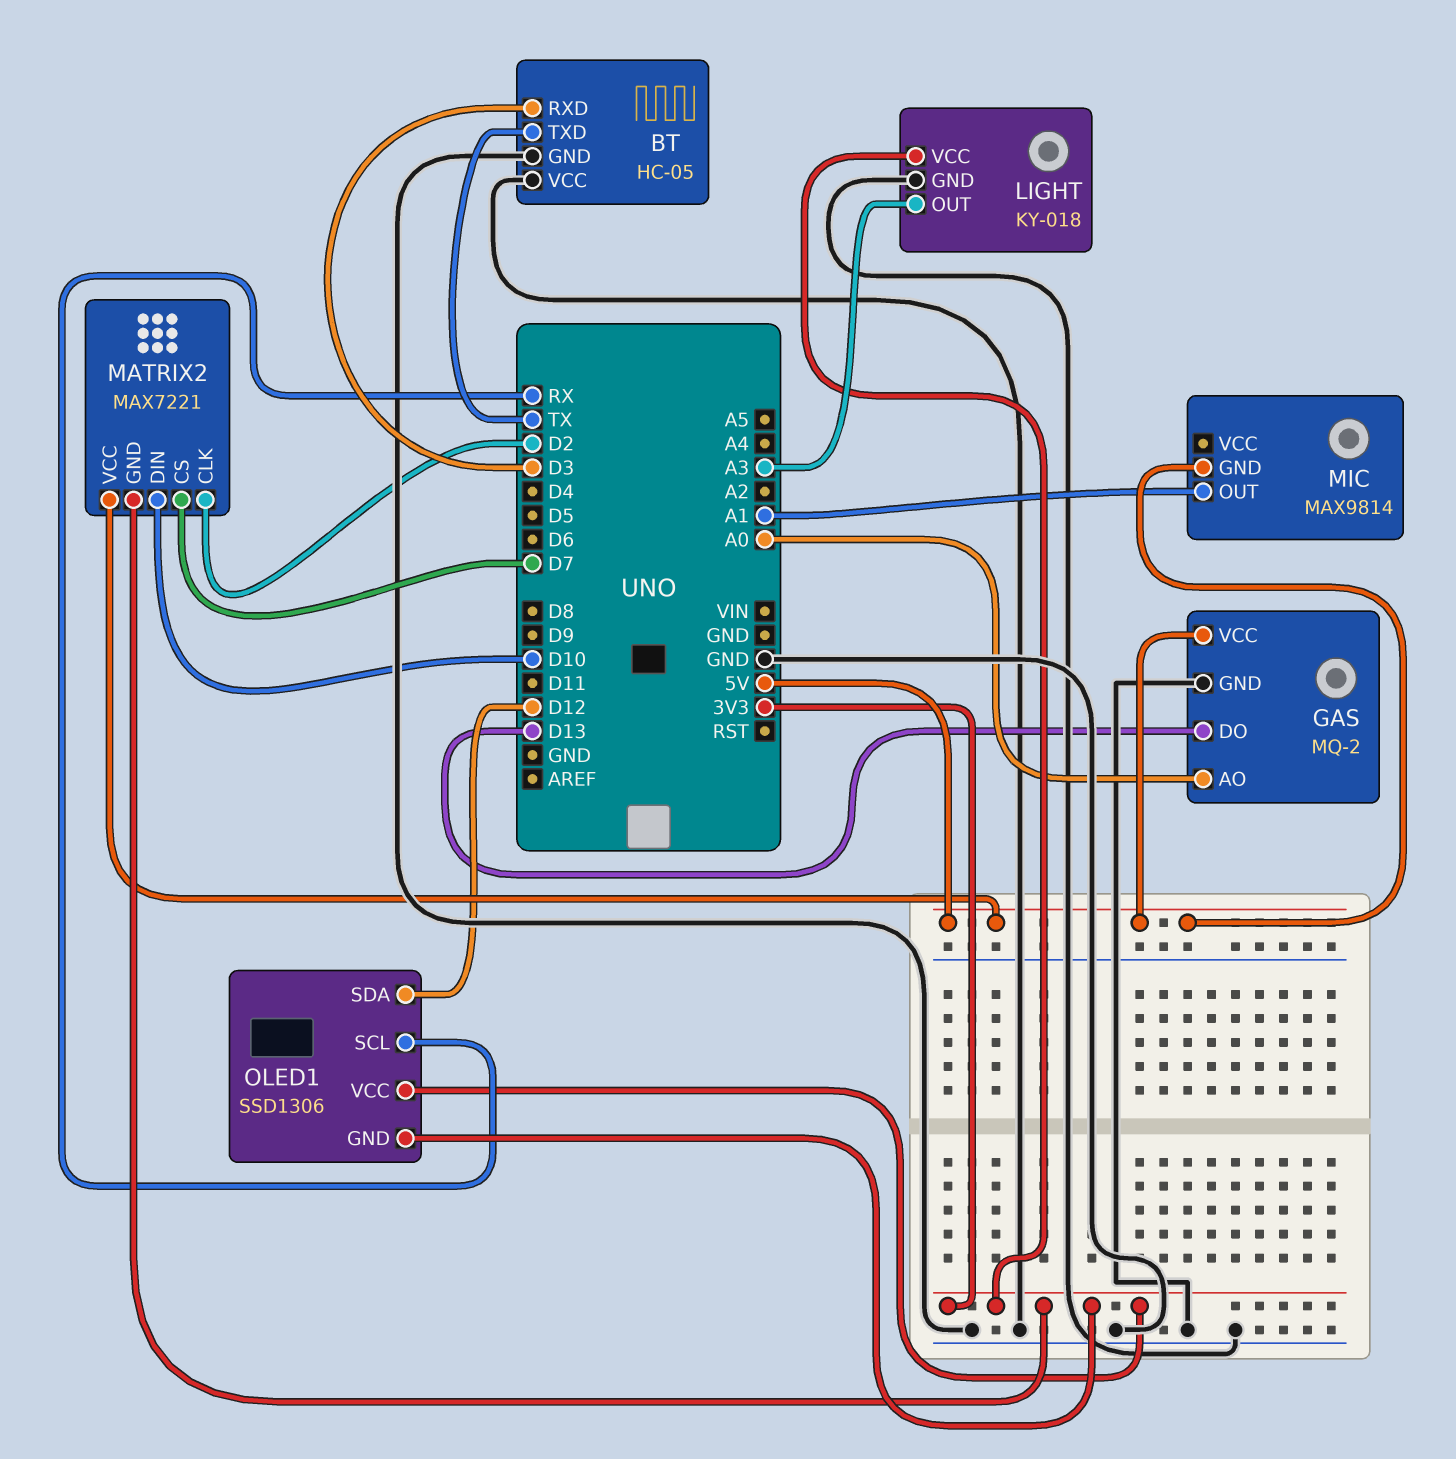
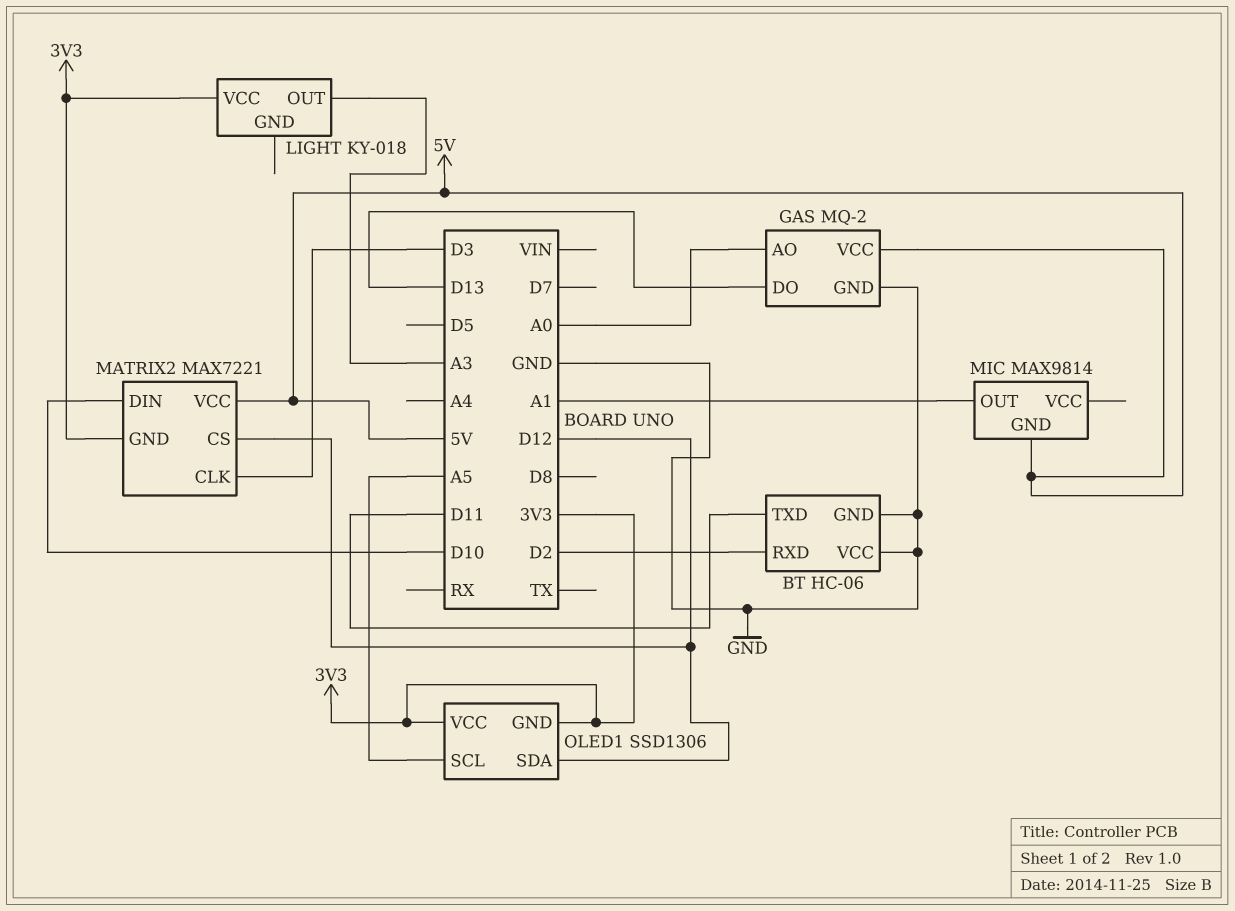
BT: HC-05 -> HC-06
BT pin RXD: D3 -> D2
BT pin TXD: TX -> D11
LIGHT pin GND: GND -> none
MATRIX2 pin CLK: D2 -> D3
MATRIX2 pin CS: D7 -> D12
OLED1 pin SCL: RX -> A5

